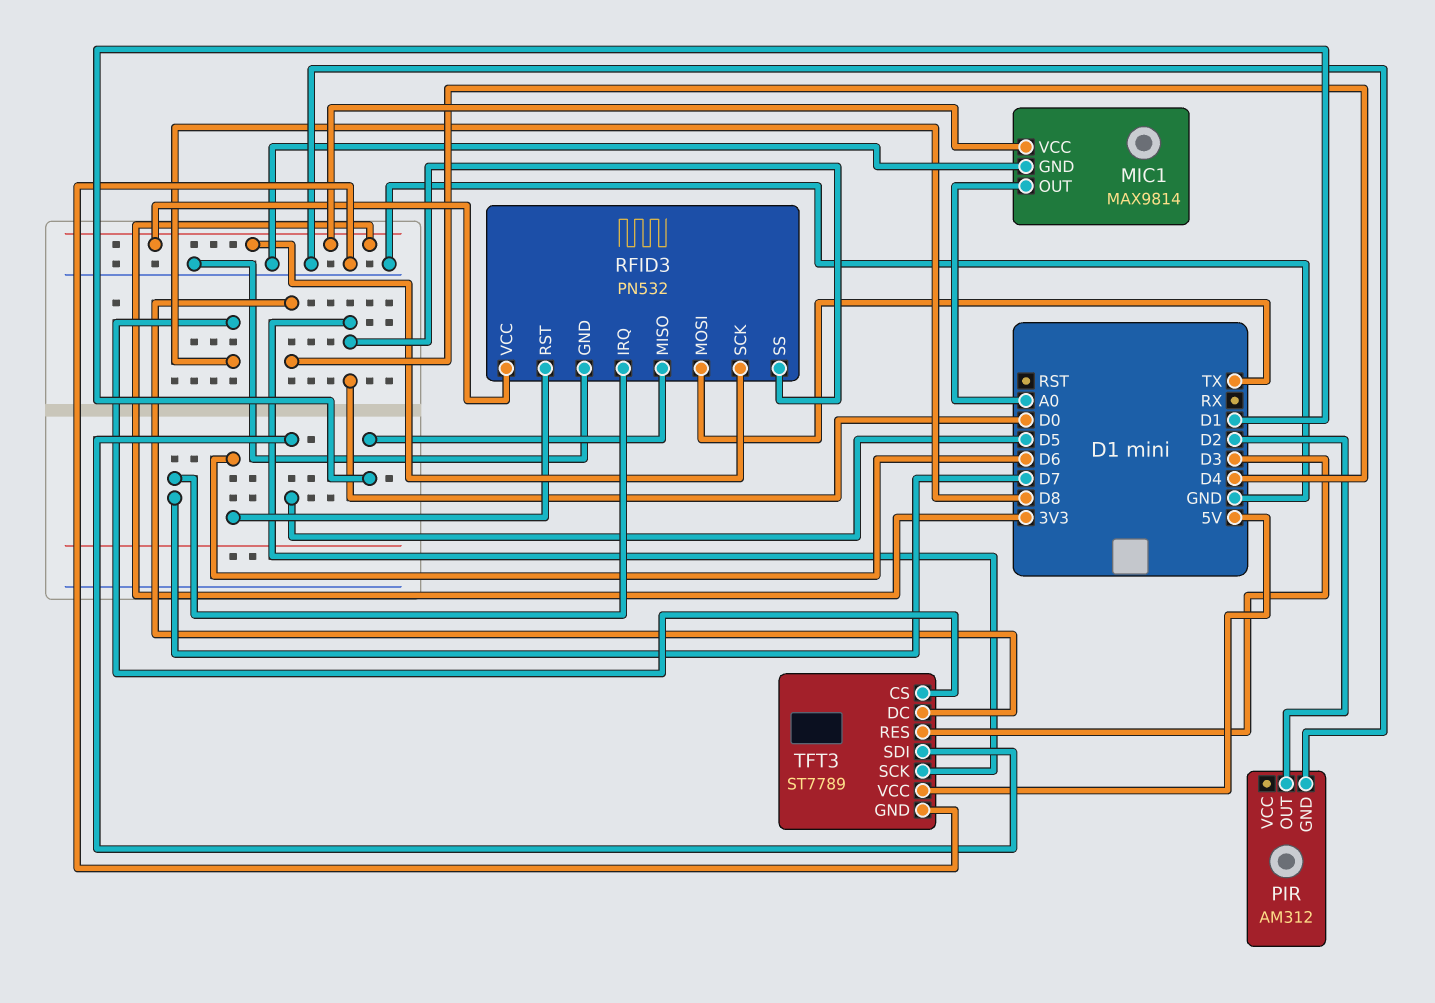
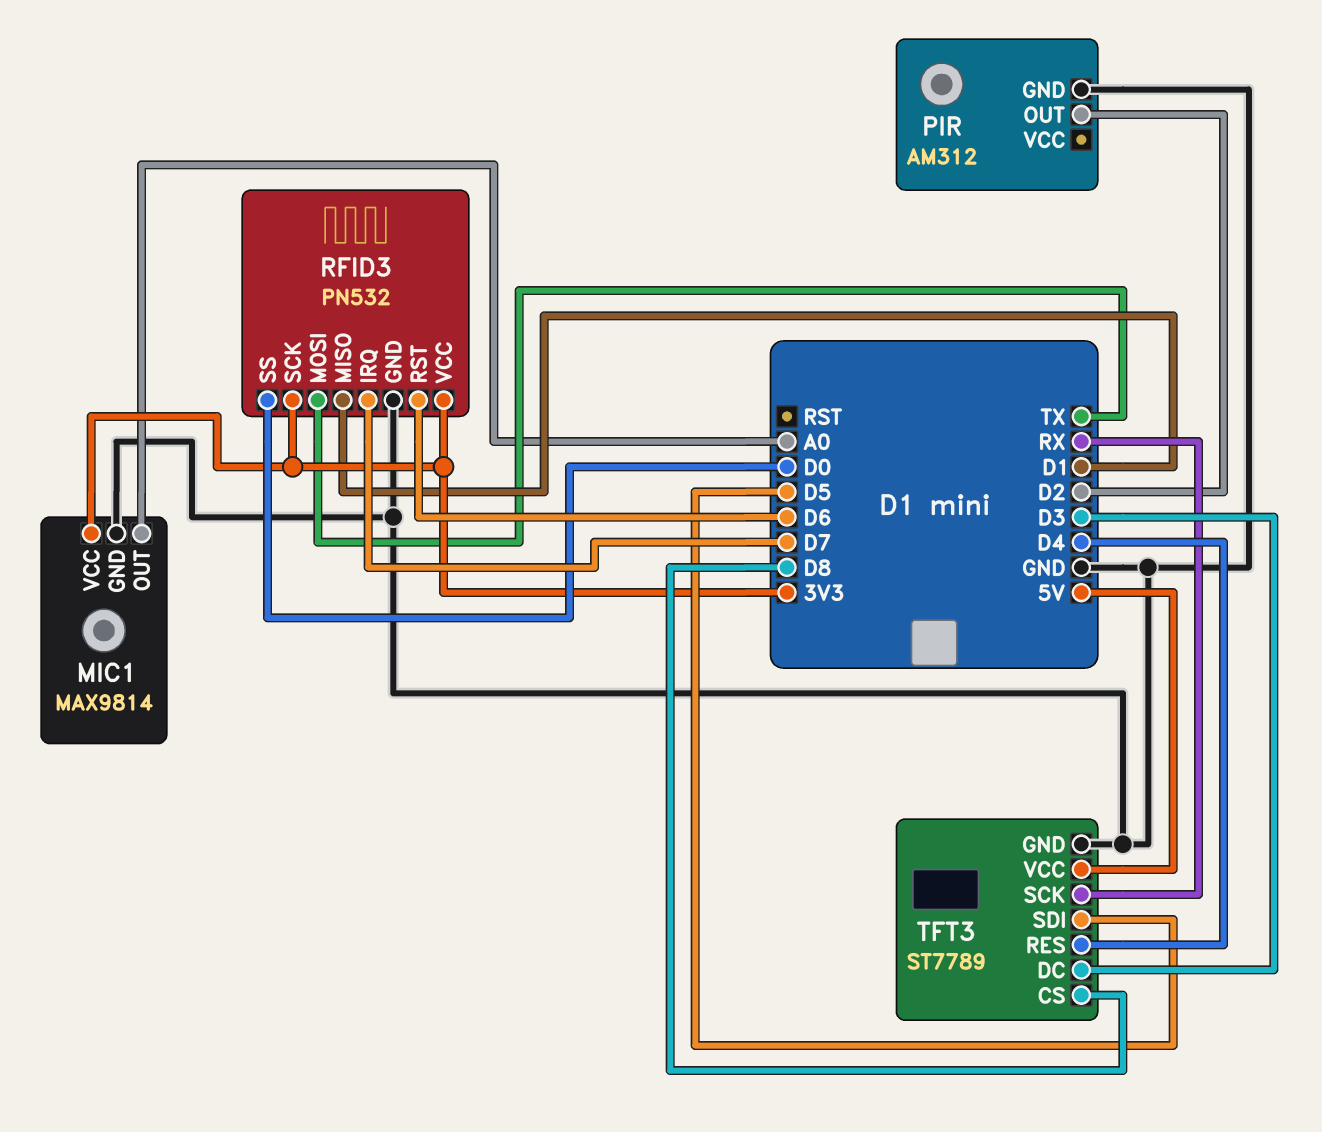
TFT3 pin DC: D4 -> D3
TFT3 pin RES: D3 -> D4
TFT3 pin SCK: D0 -> RX

